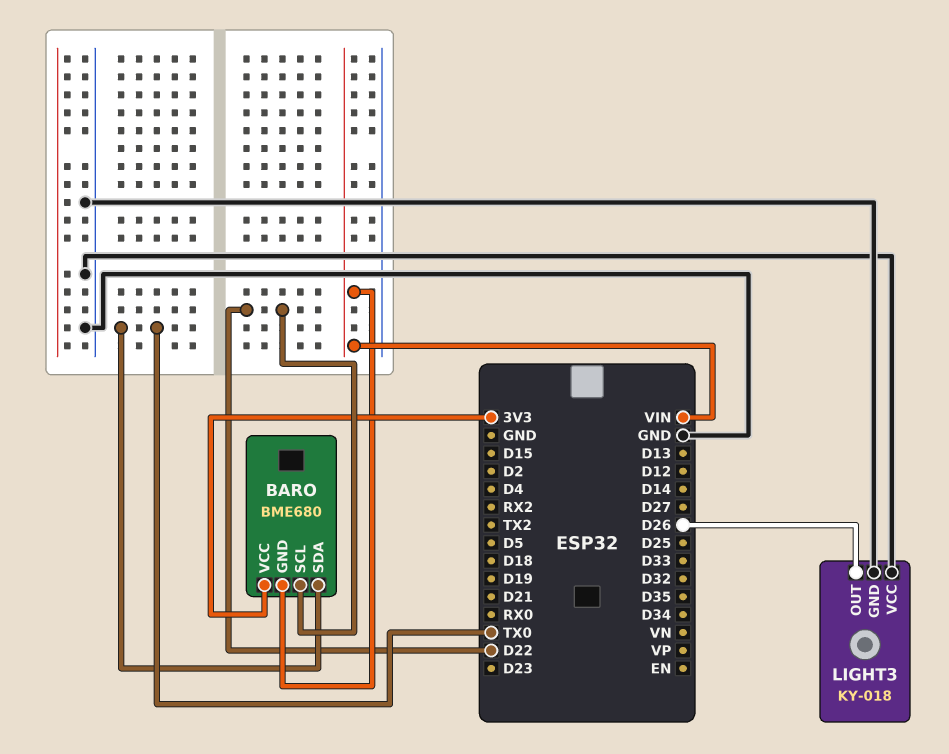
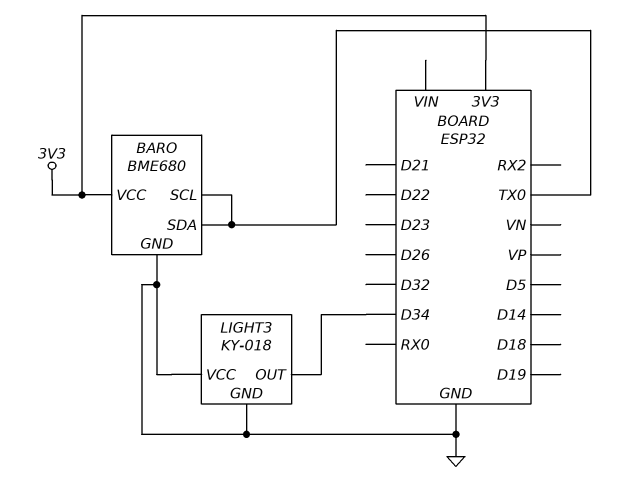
BARO pin GND: VIN -> GND
BARO pin SCL: D22 -> TX0
LIGHT3 pin OUT: D26 -> D34

